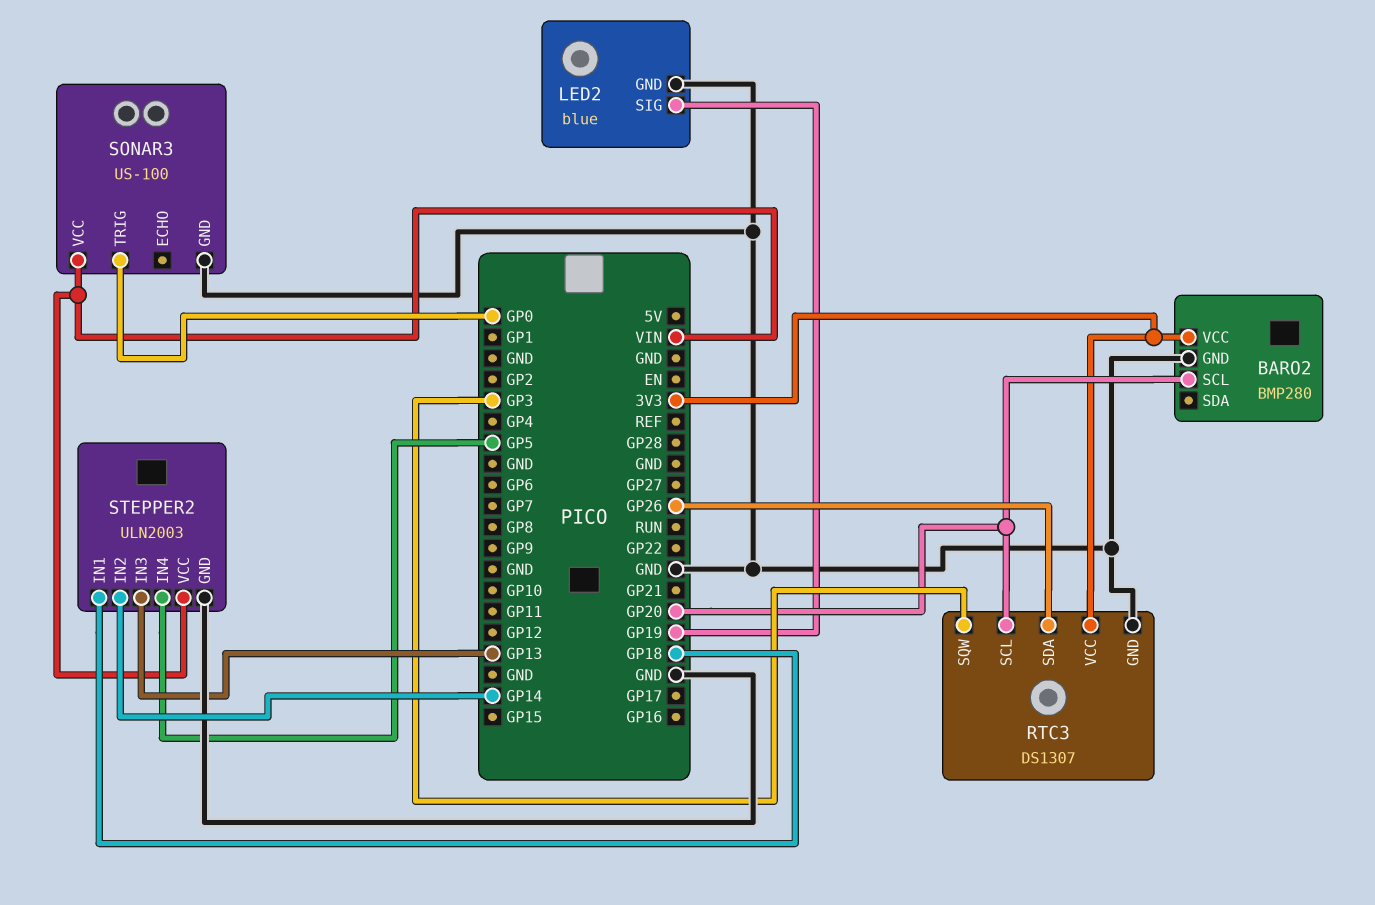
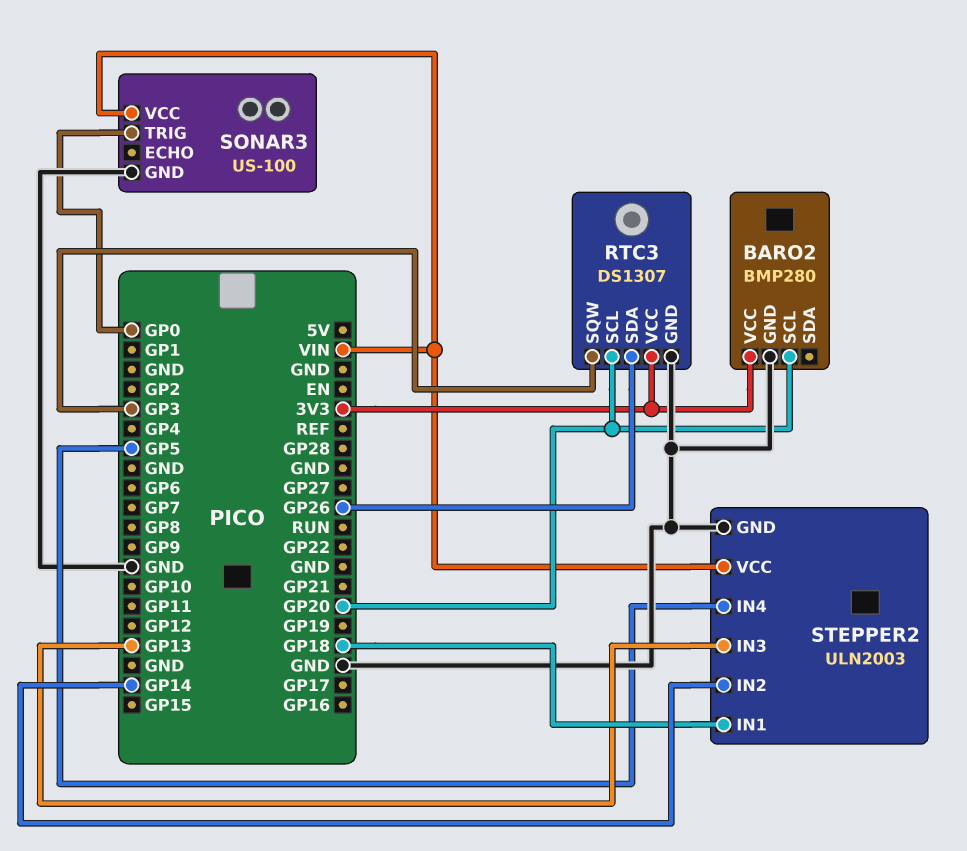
LED2: blue -> none
LED2 pin GND: GND -> none
LED2 pin SIG: GP19 -> none

